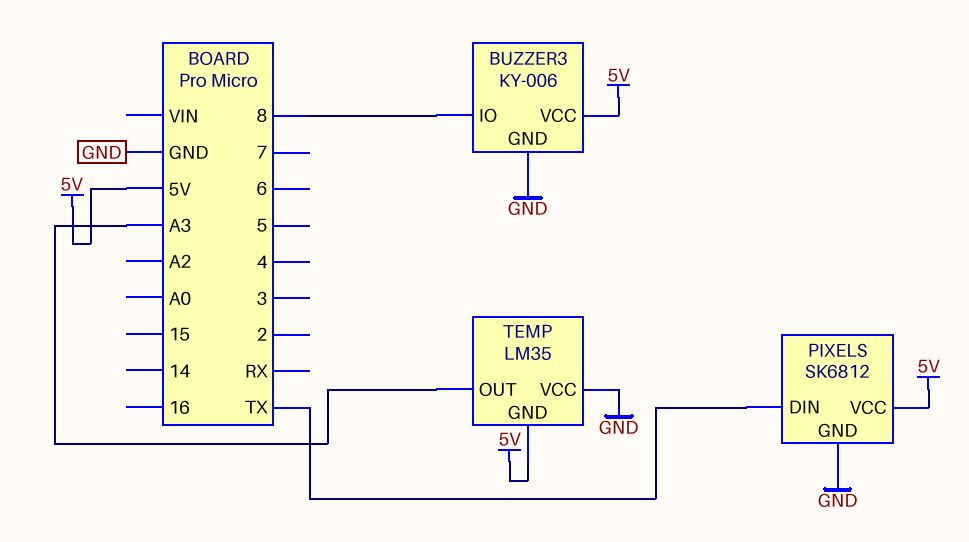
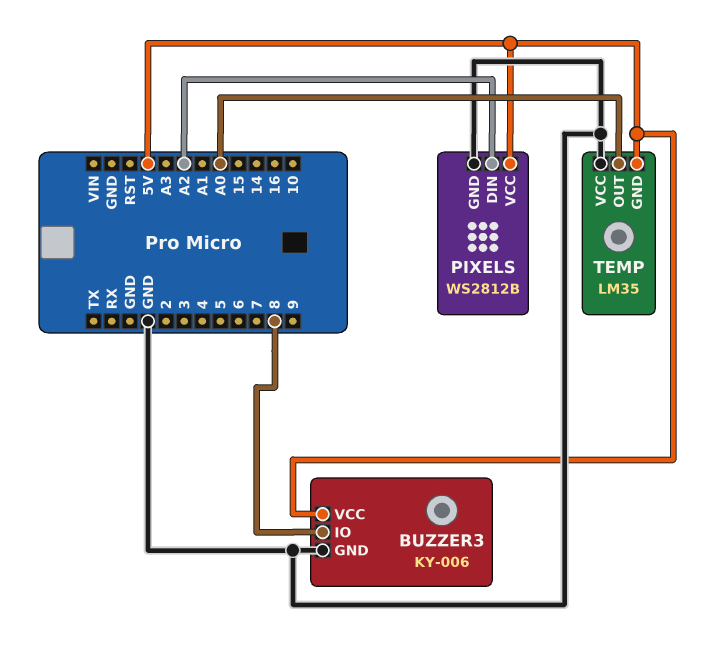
PIXELS: SK6812 -> WS2812B
PIXELS pin DIN: TX -> A2
TEMP pin OUT: A3 -> A0

